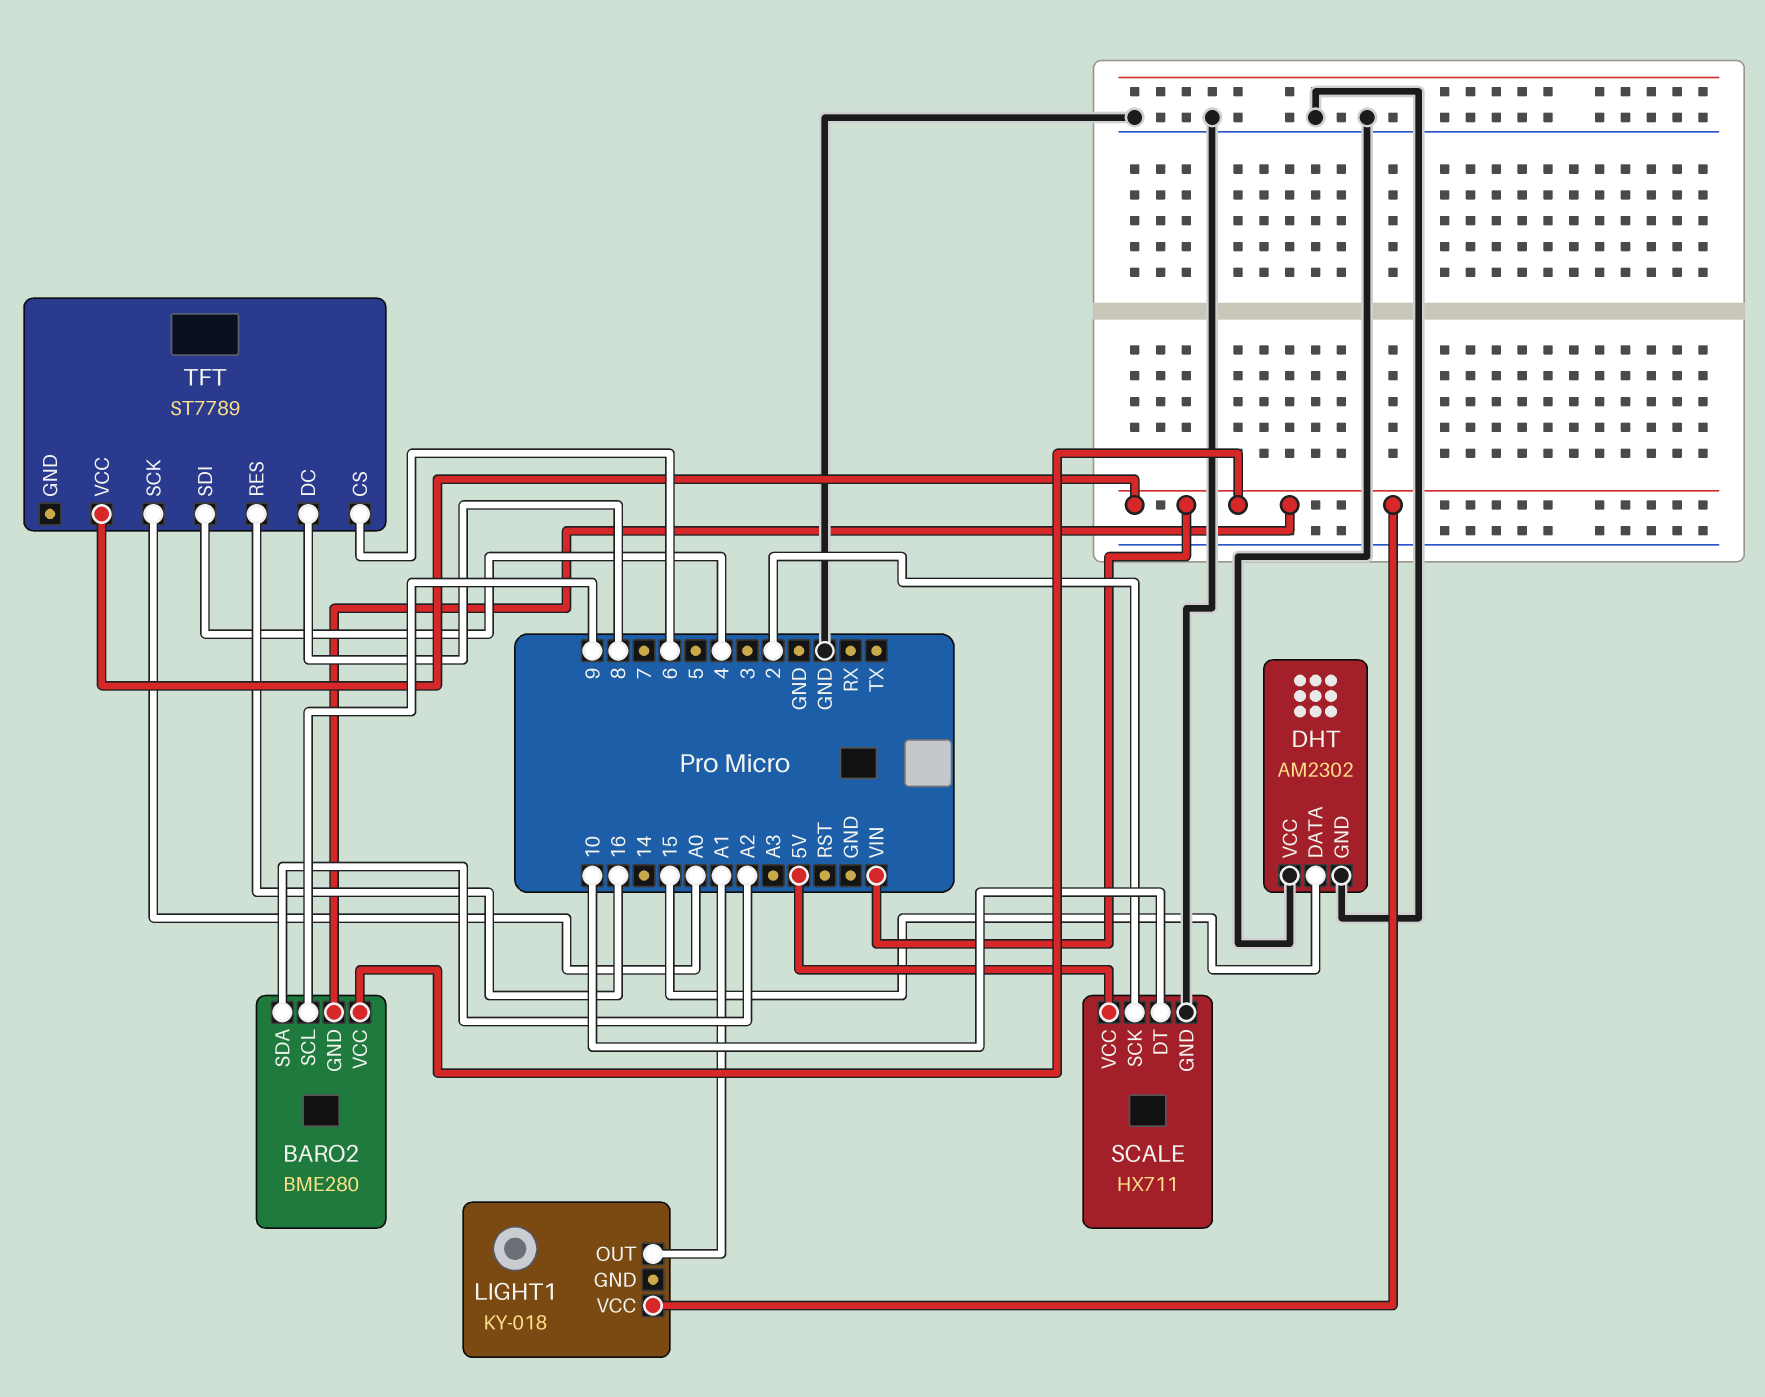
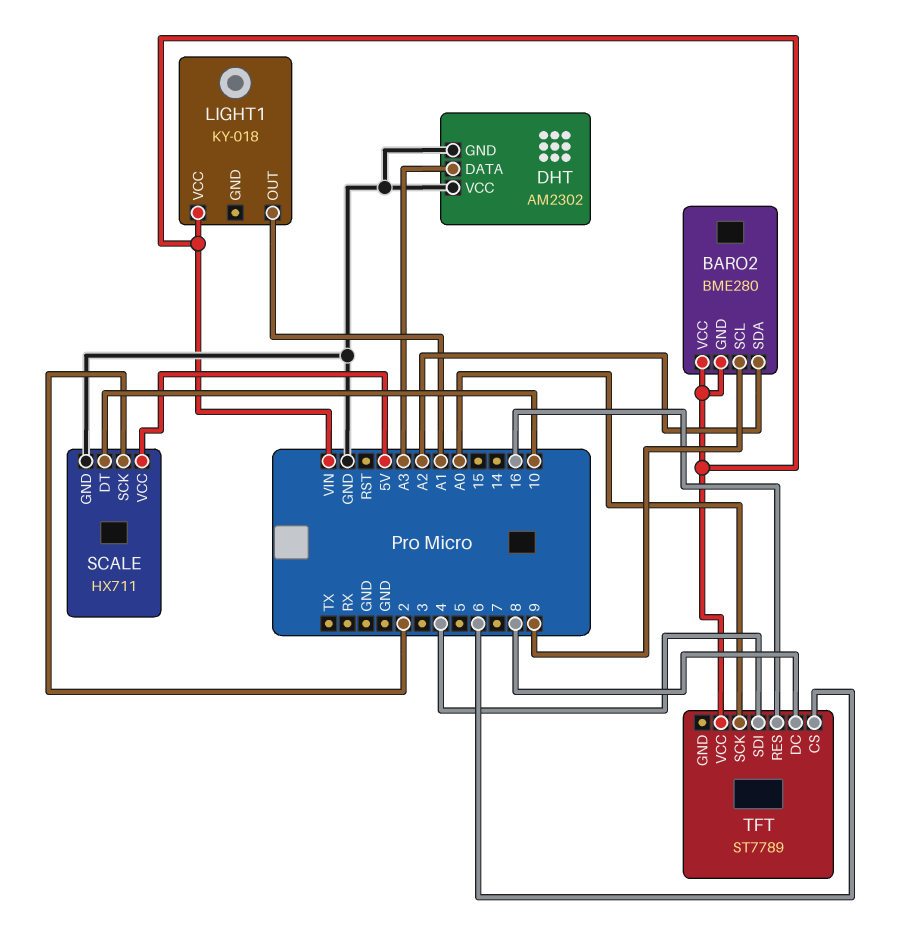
DHT pin DATA: 15 -> A3

